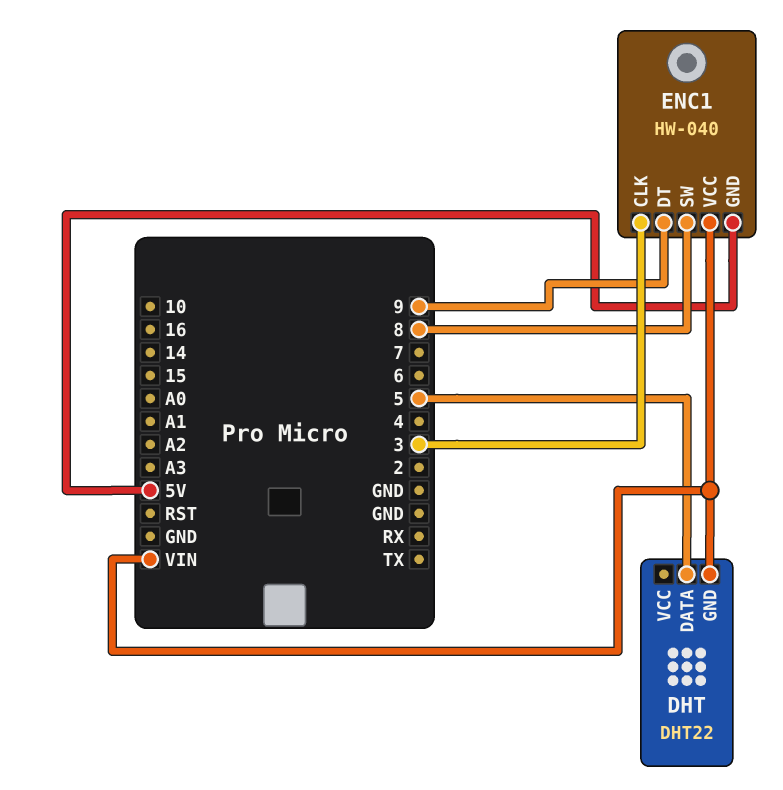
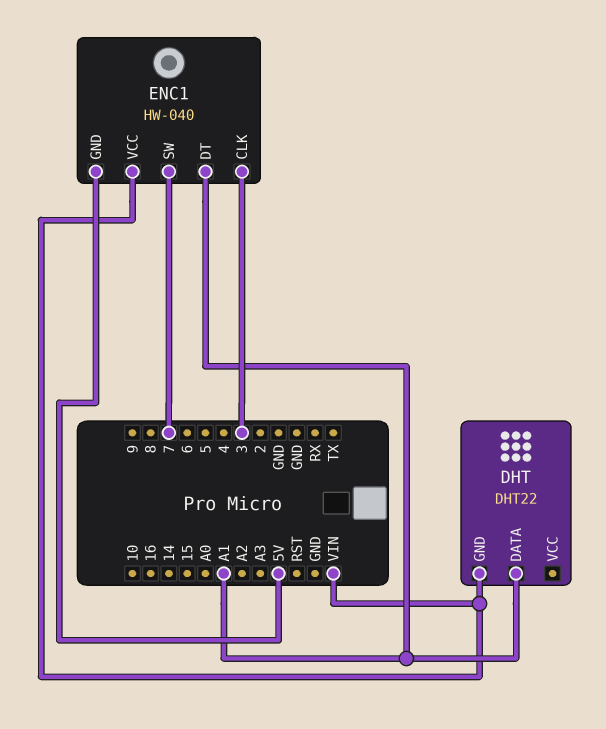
DHT pin DATA: 5 -> A1
ENC1 pin DT: 9 -> A1
ENC1 pin SW: 8 -> 7

